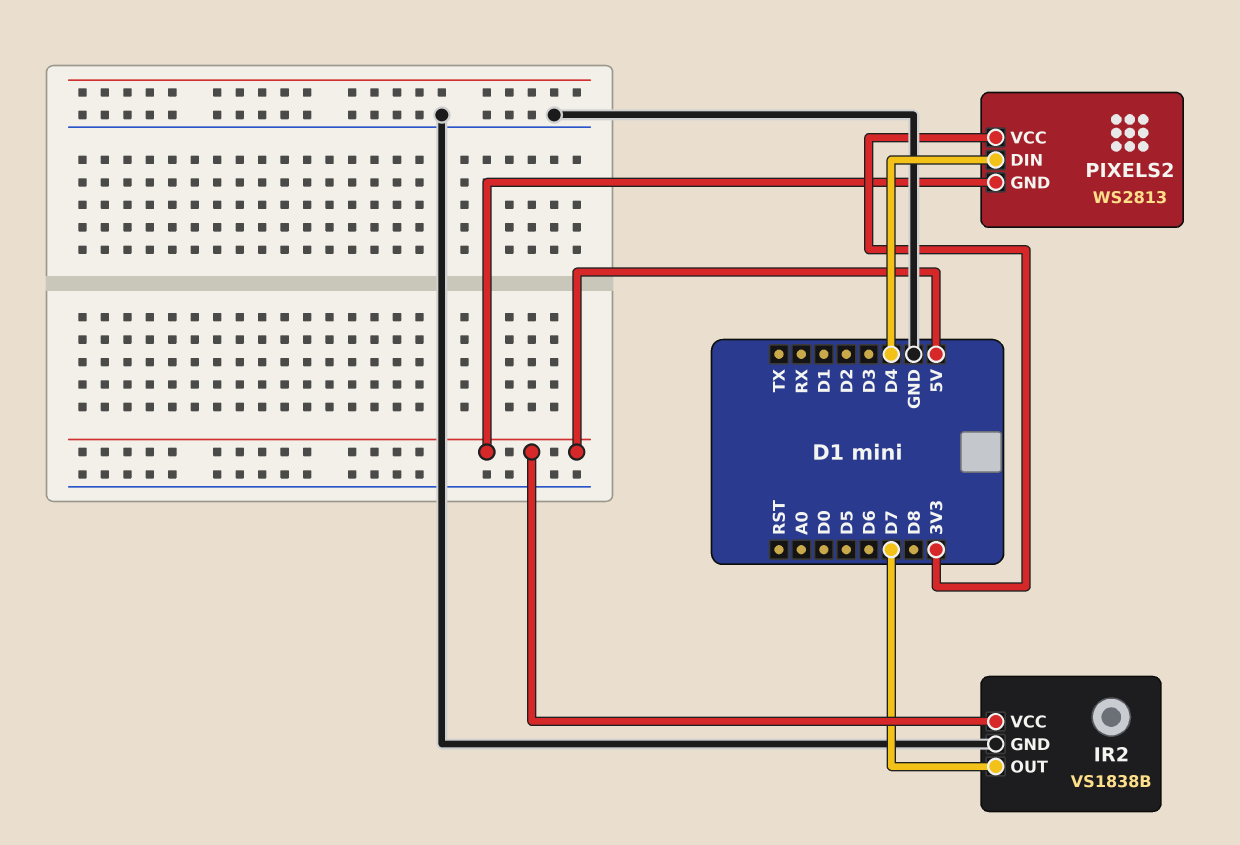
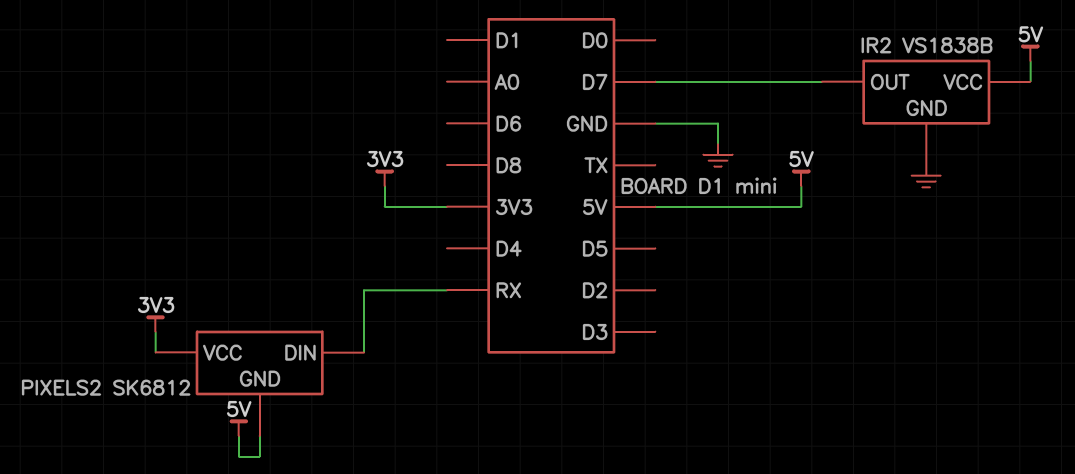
PIXELS2: WS2813 -> SK6812
PIXELS2 pin DIN: D4 -> RX

